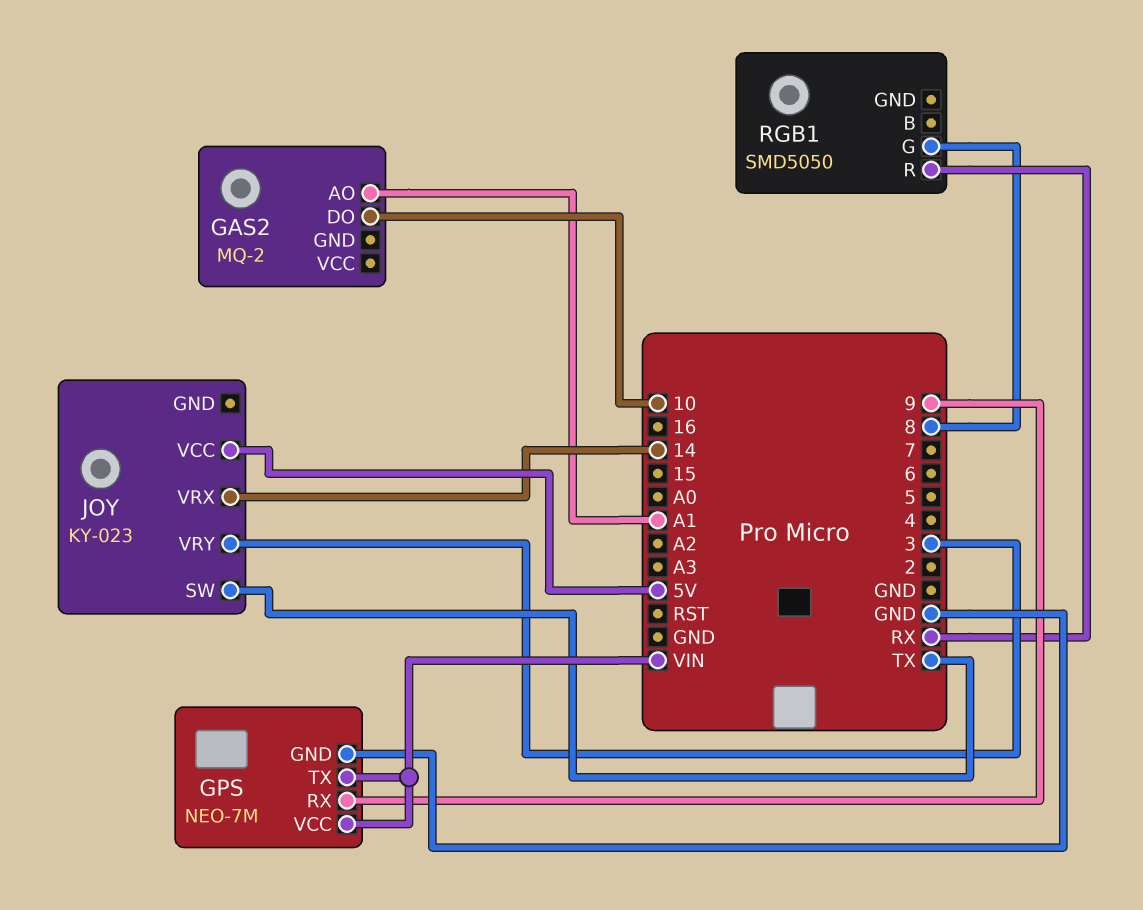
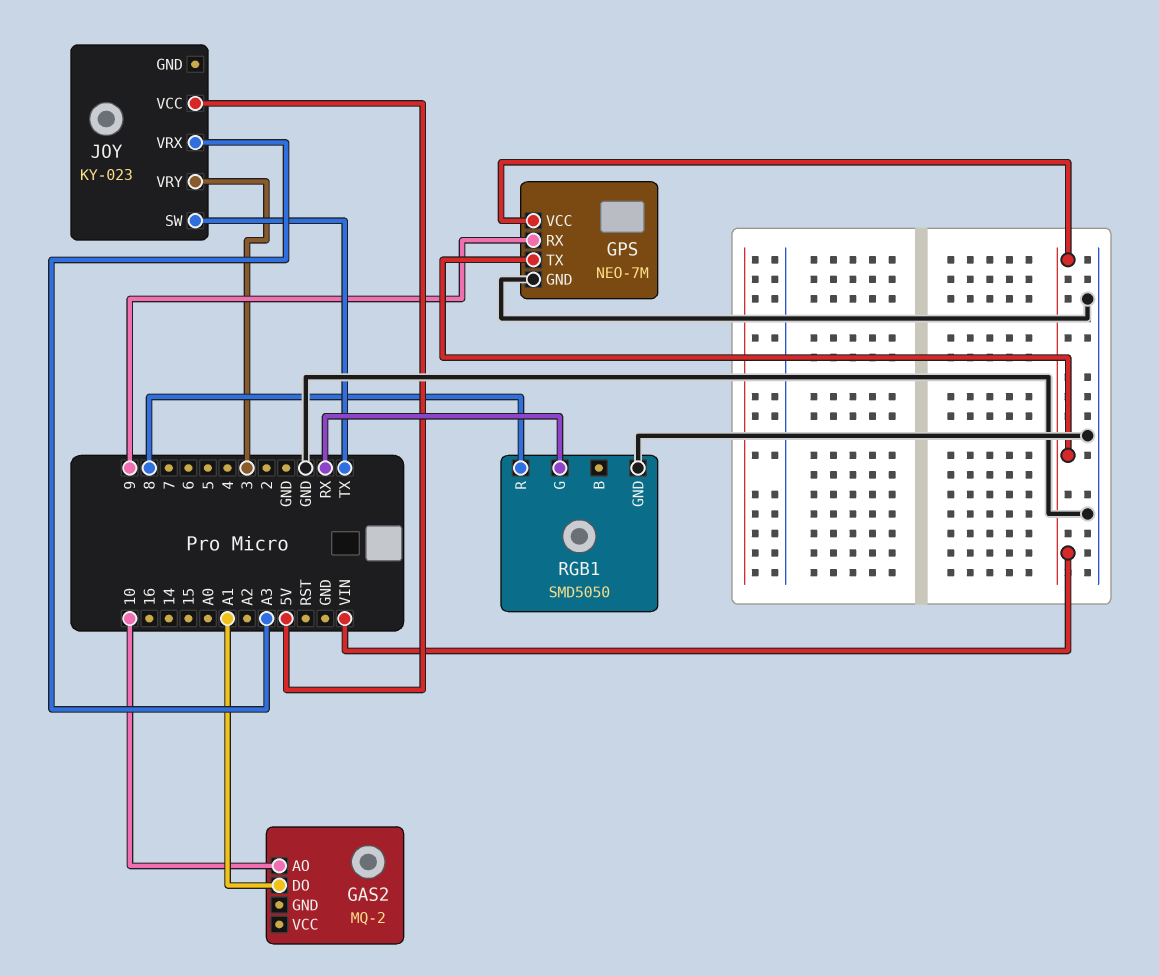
GAS2 pin AO: A1 -> 10
GAS2 pin DO: 10 -> A1
JOY pin VRX: 14 -> A3
RGB1 pin G: 8 -> RX
RGB1 pin GND: none -> GND
RGB1 pin R: RX -> 8

